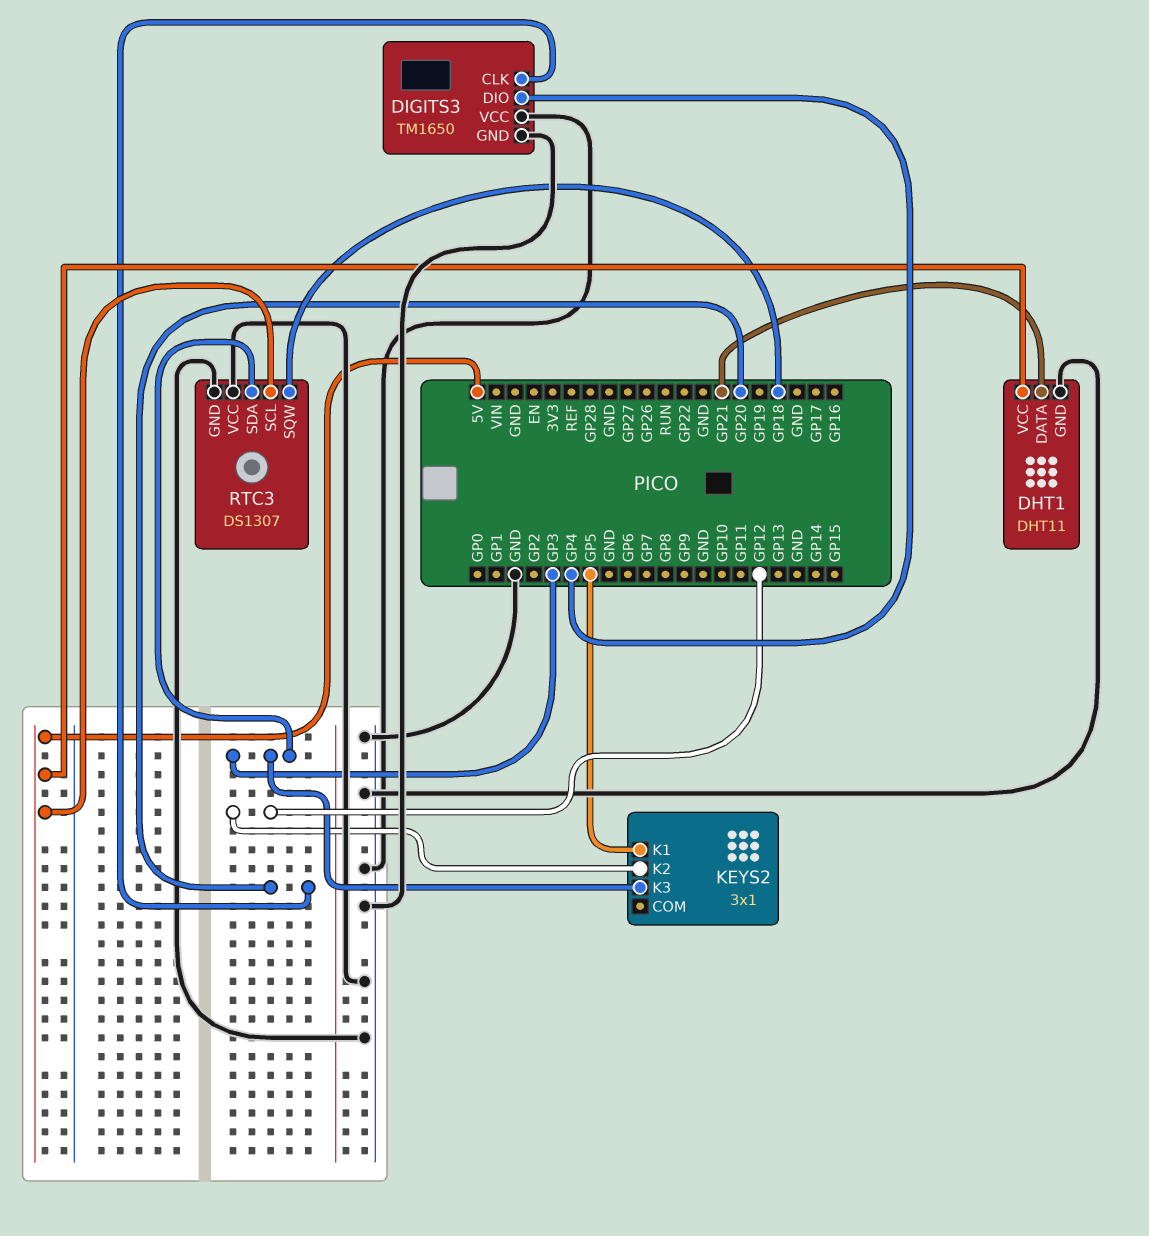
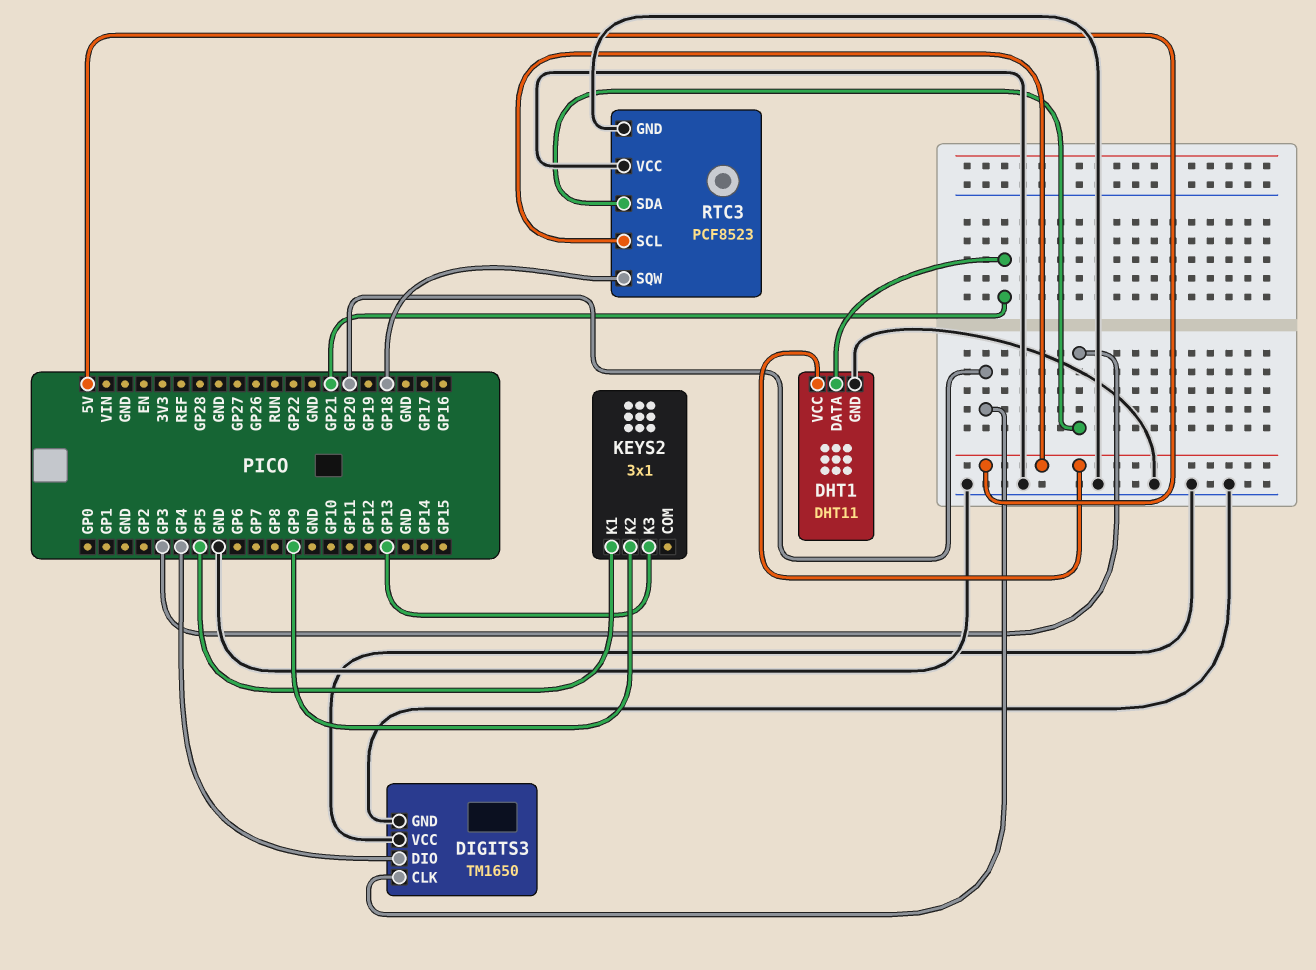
KEYS2 pin K2: GP12 -> GP9
KEYS2 pin K3: GP3 -> GP13
RTC3: DS1307 -> PCF8523

